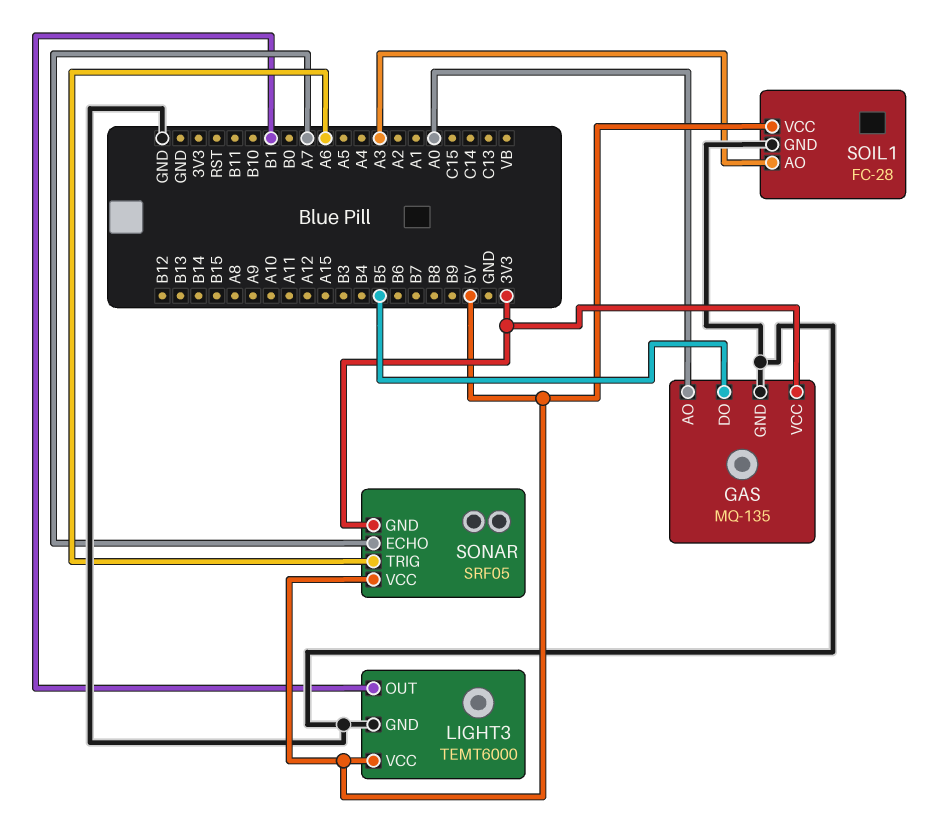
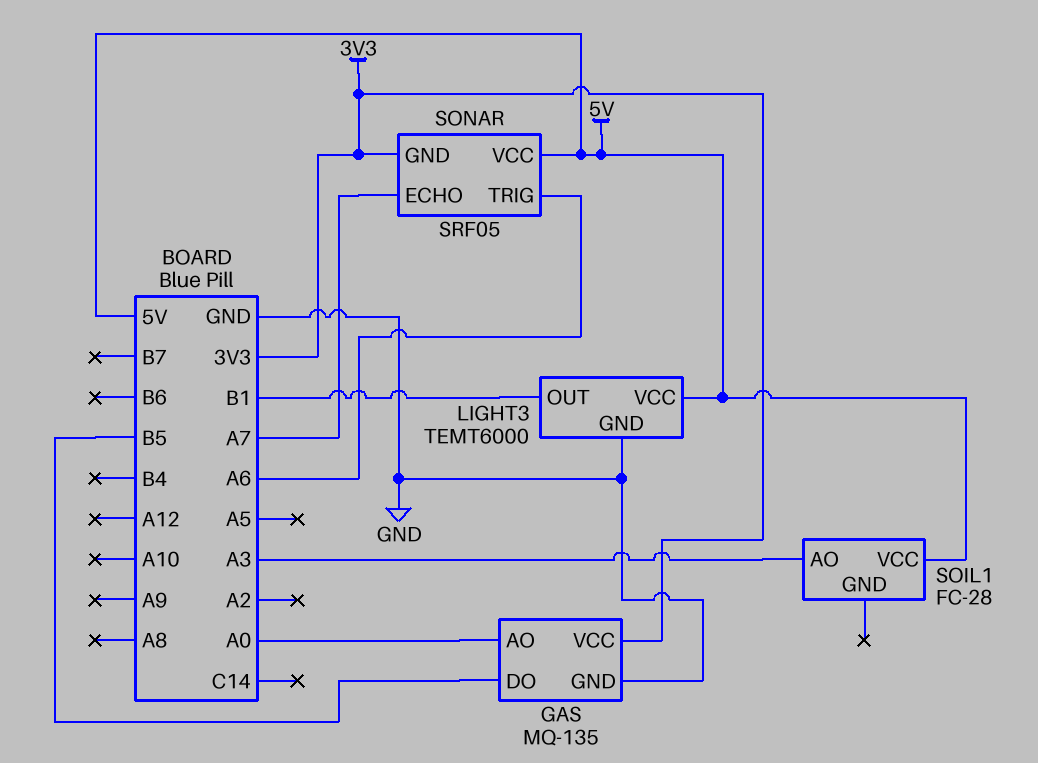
SOIL1 pin GND: GND -> none

